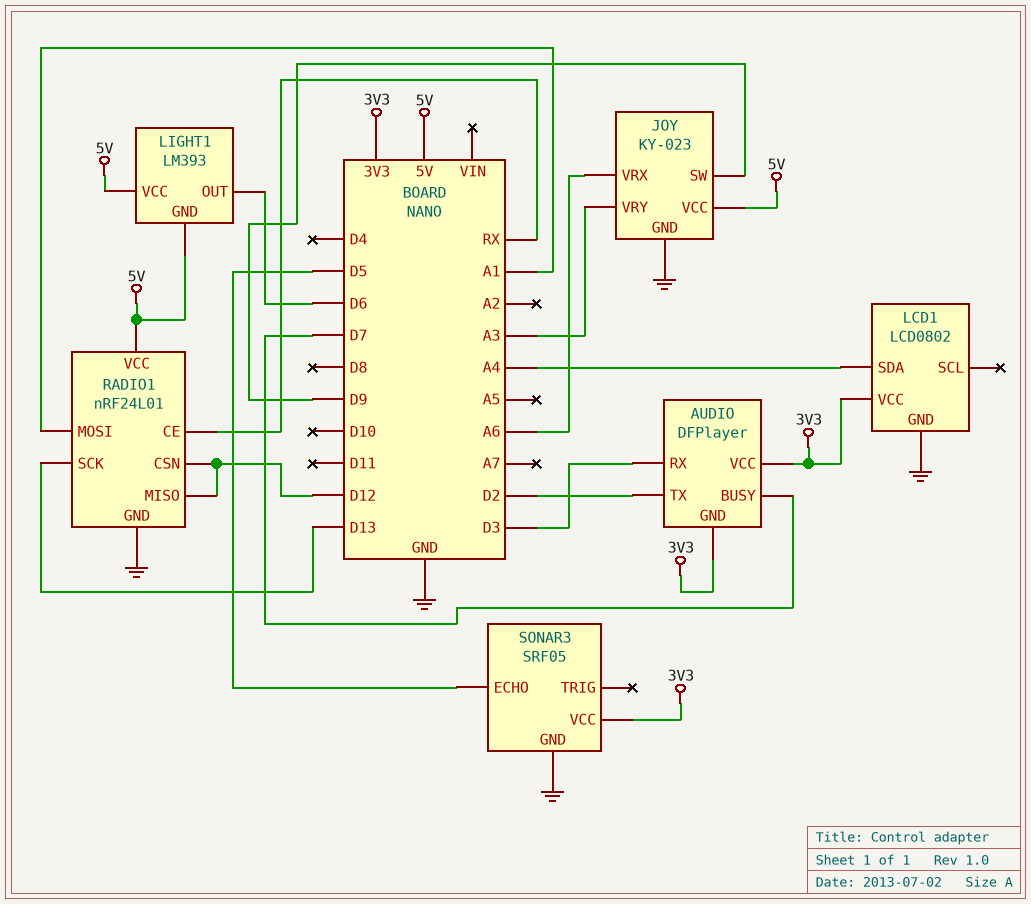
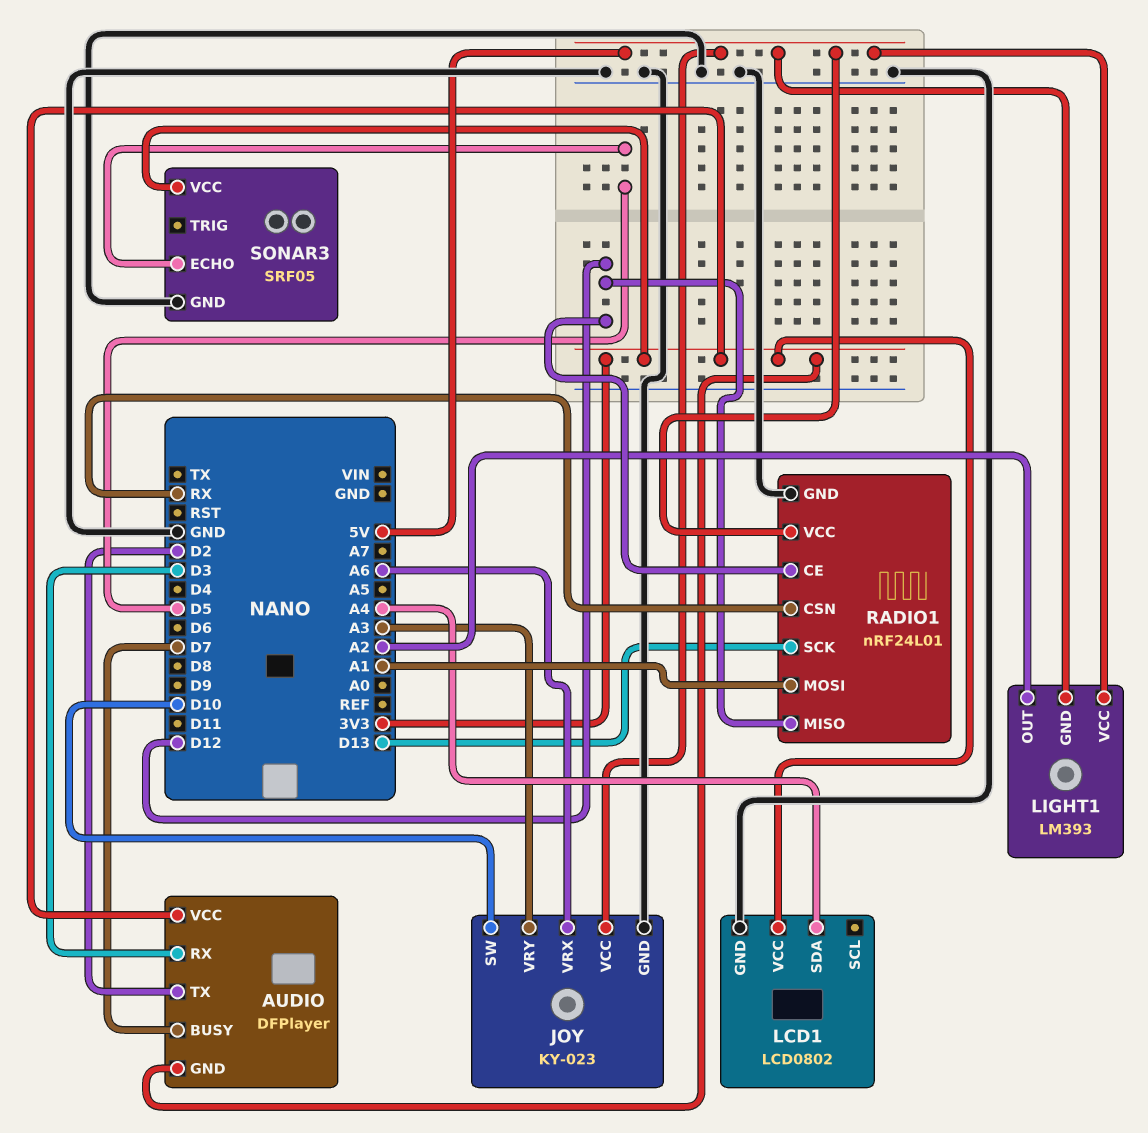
JOY pin SW: D9 -> D10
LIGHT1 pin OUT: D6 -> A2
RADIO1 pin CE: RX -> D12
RADIO1 pin CSN: D12 -> RX

